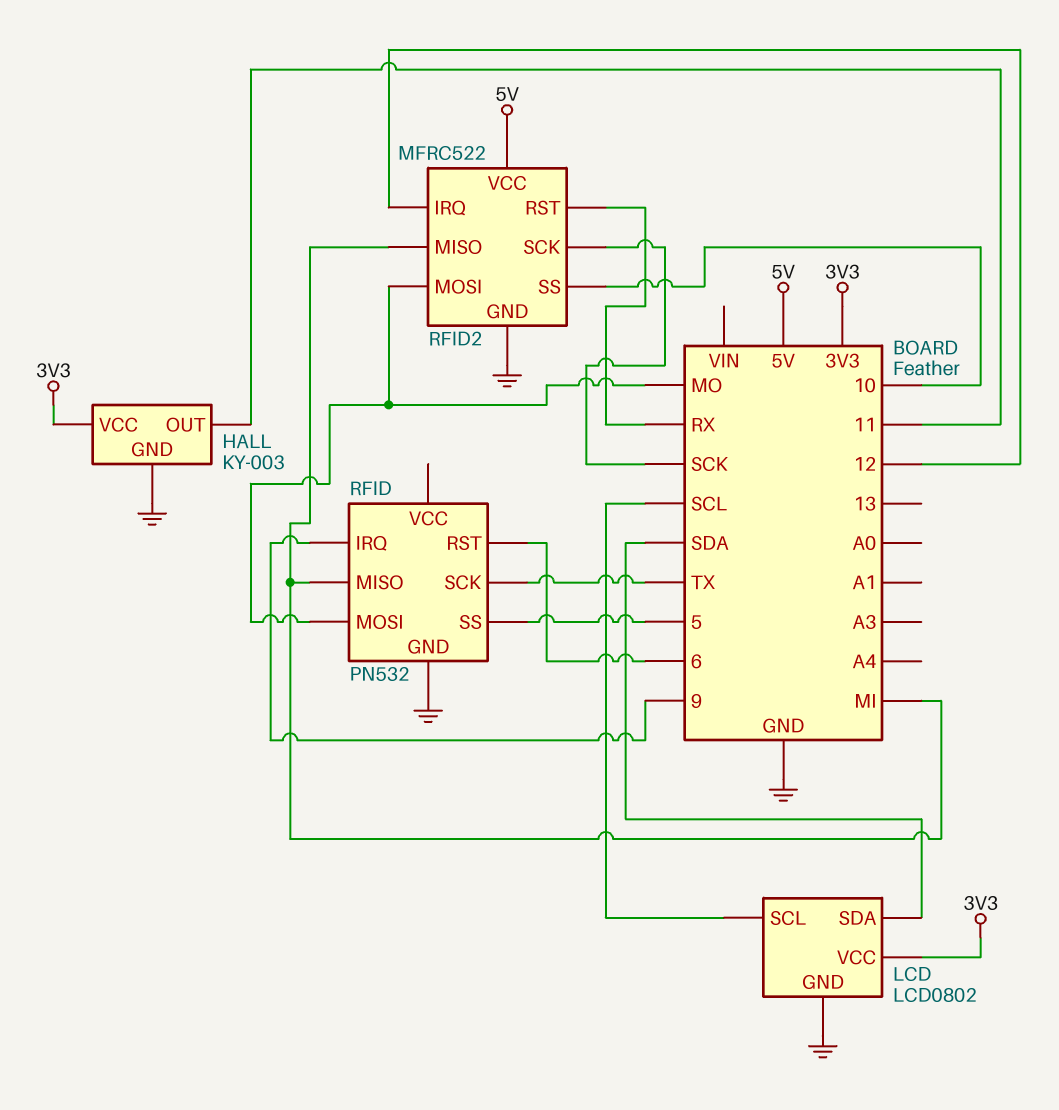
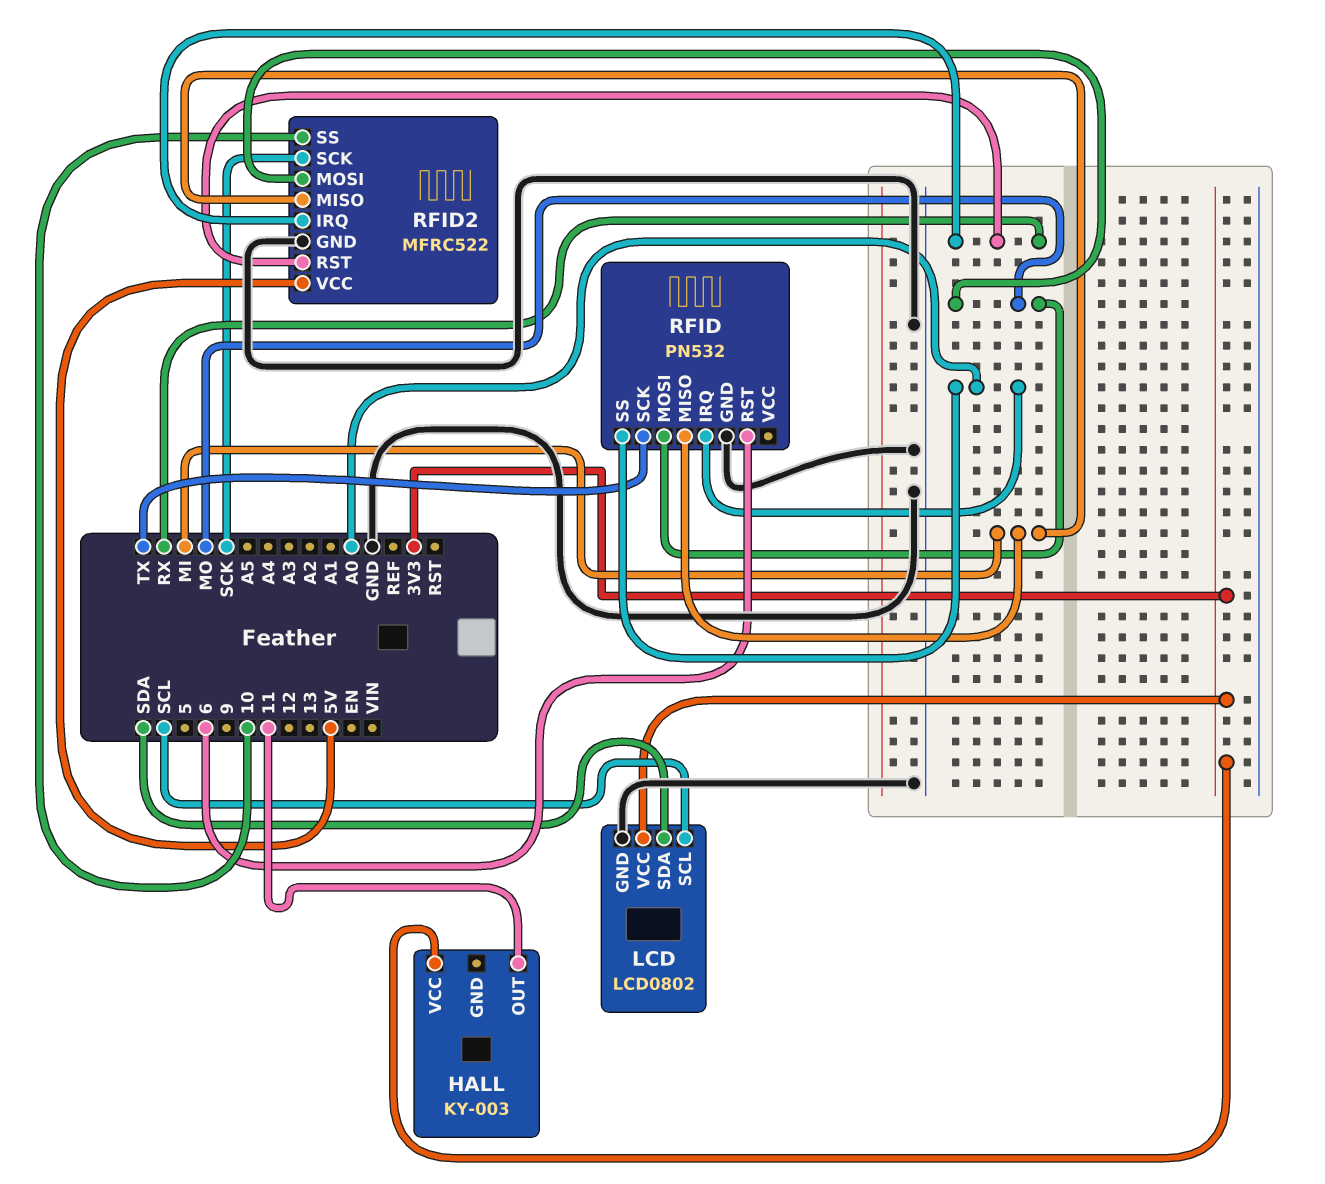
HALL pin GND: GND -> none
RFID pin IRQ: 9 -> A0
RFID pin SS: 5 -> A0
RFID2 pin IRQ: 12 -> RX

